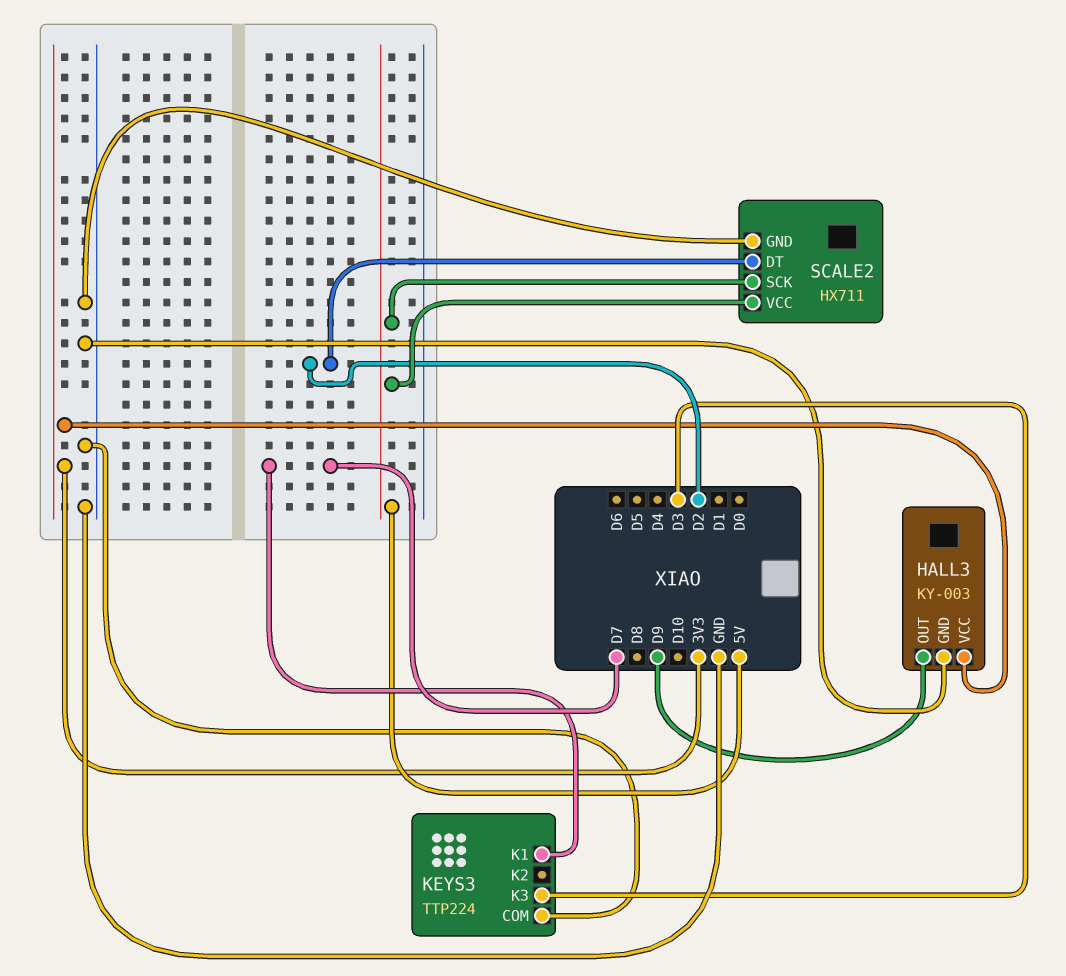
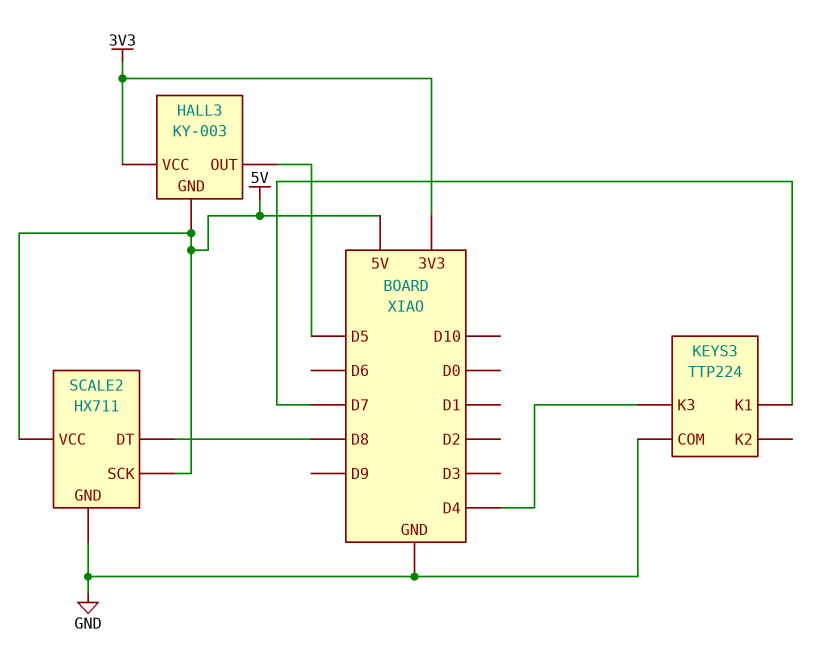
HALL3 pin GND: GND -> 5V
HALL3 pin OUT: D9 -> D5
KEYS3 pin K3: D3 -> D4
SCALE2 pin DT: D2 -> D8

